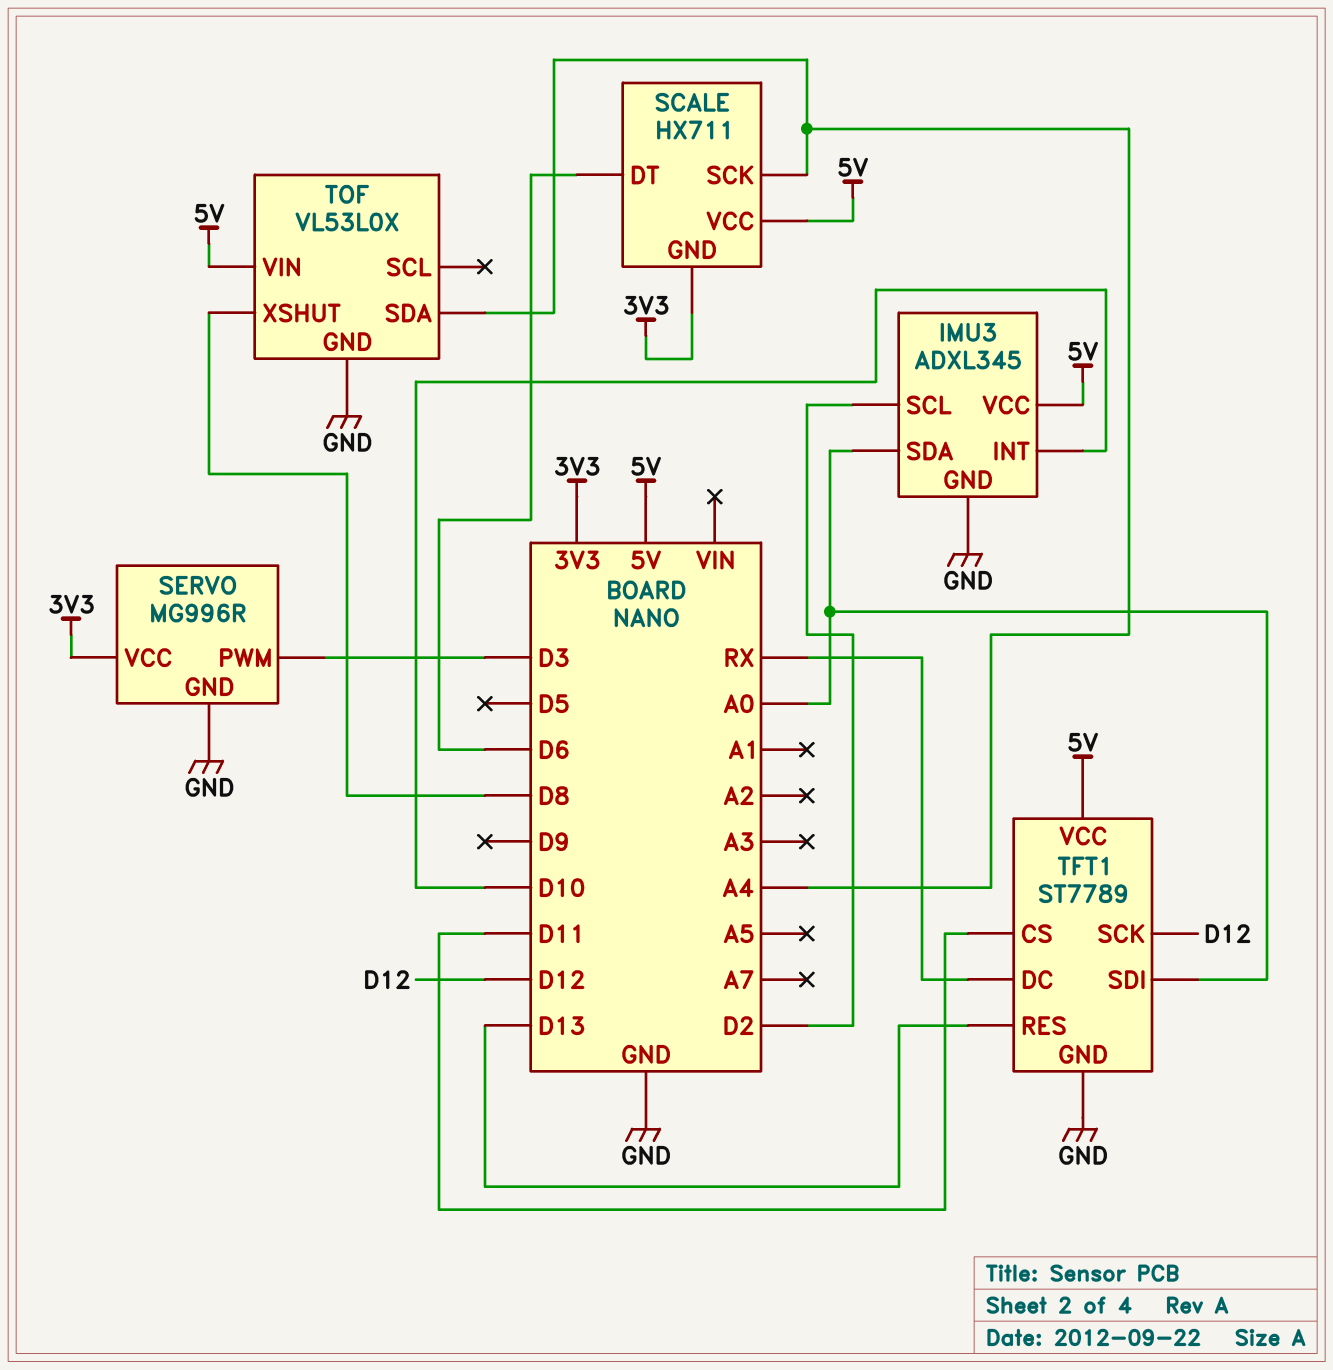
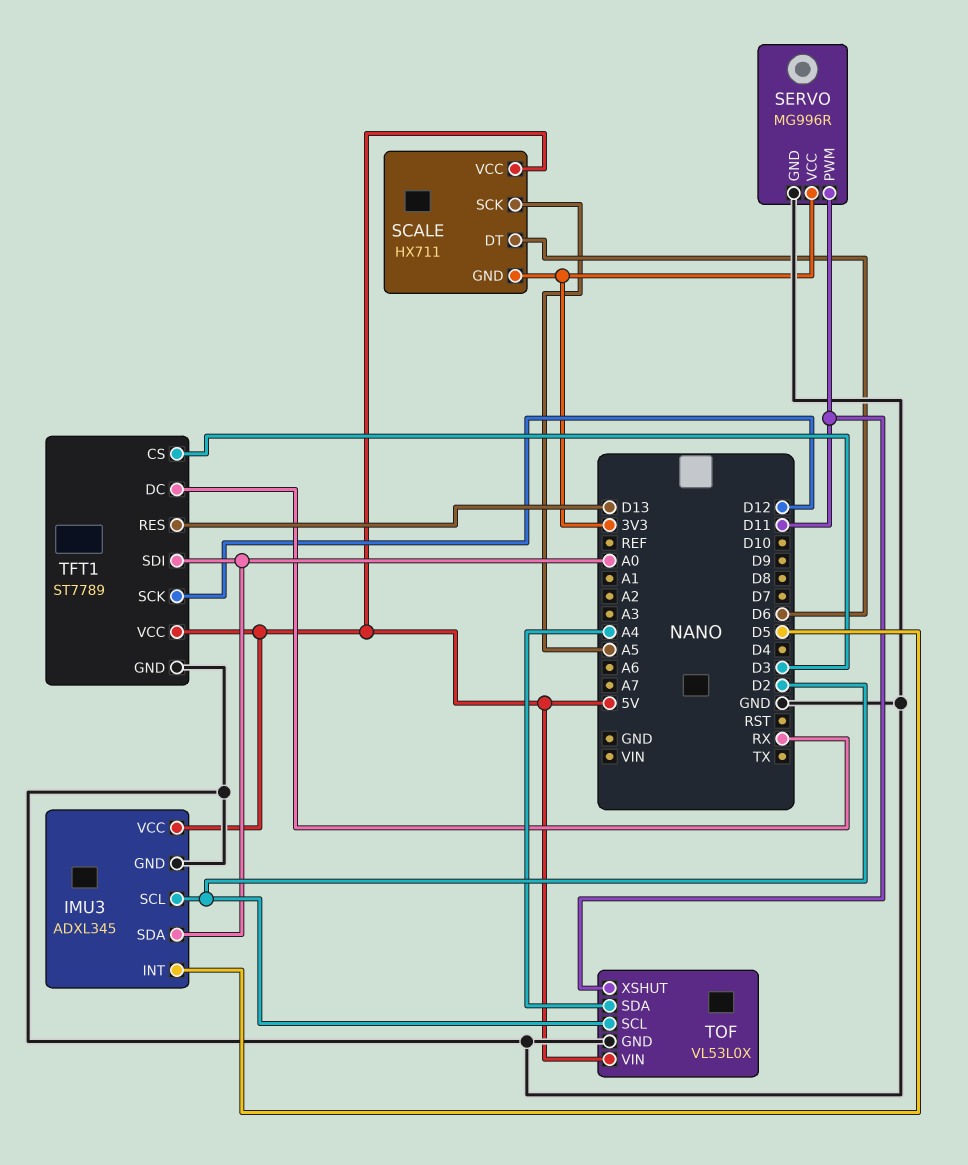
IMU3 pin INT: D10 -> D5
SCALE pin SCK: A4 -> A5
SERVO pin PWM: D3 -> D11
TFT1 pin CS: D11 -> D3
TOF pin SCL: none -> D2
TOF pin XSHUT: D8 -> D11

